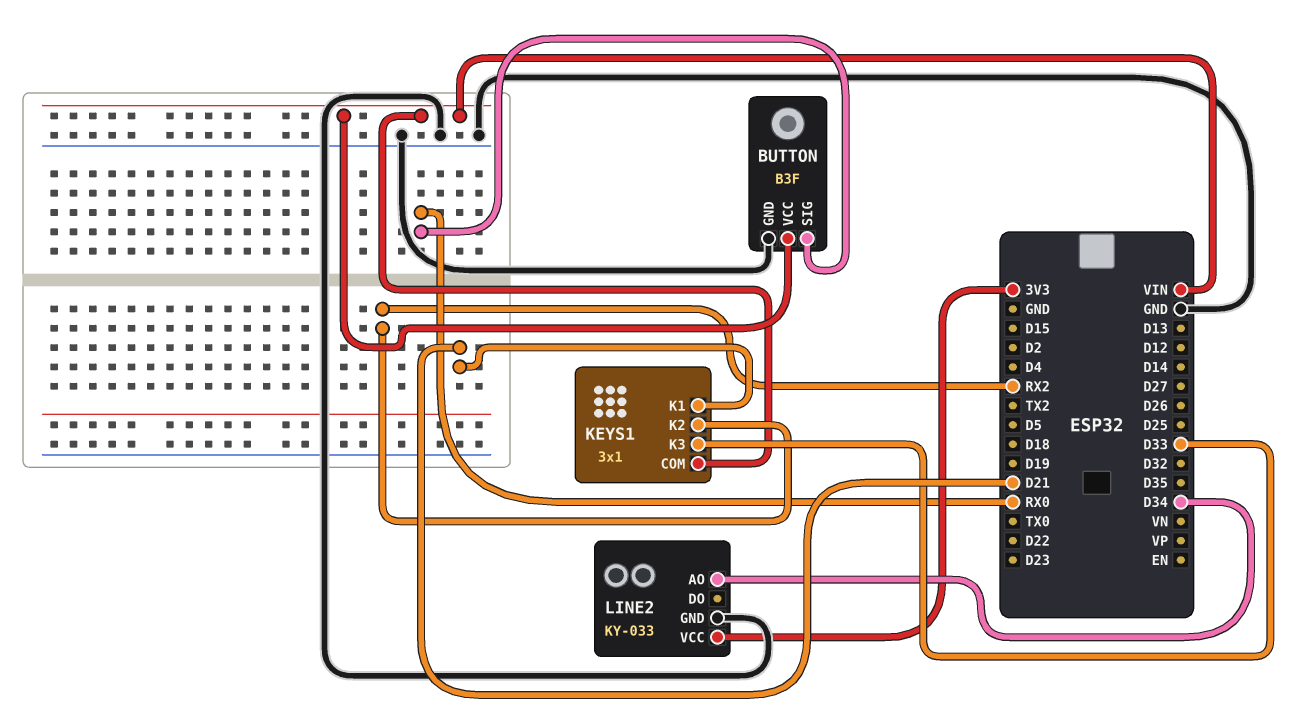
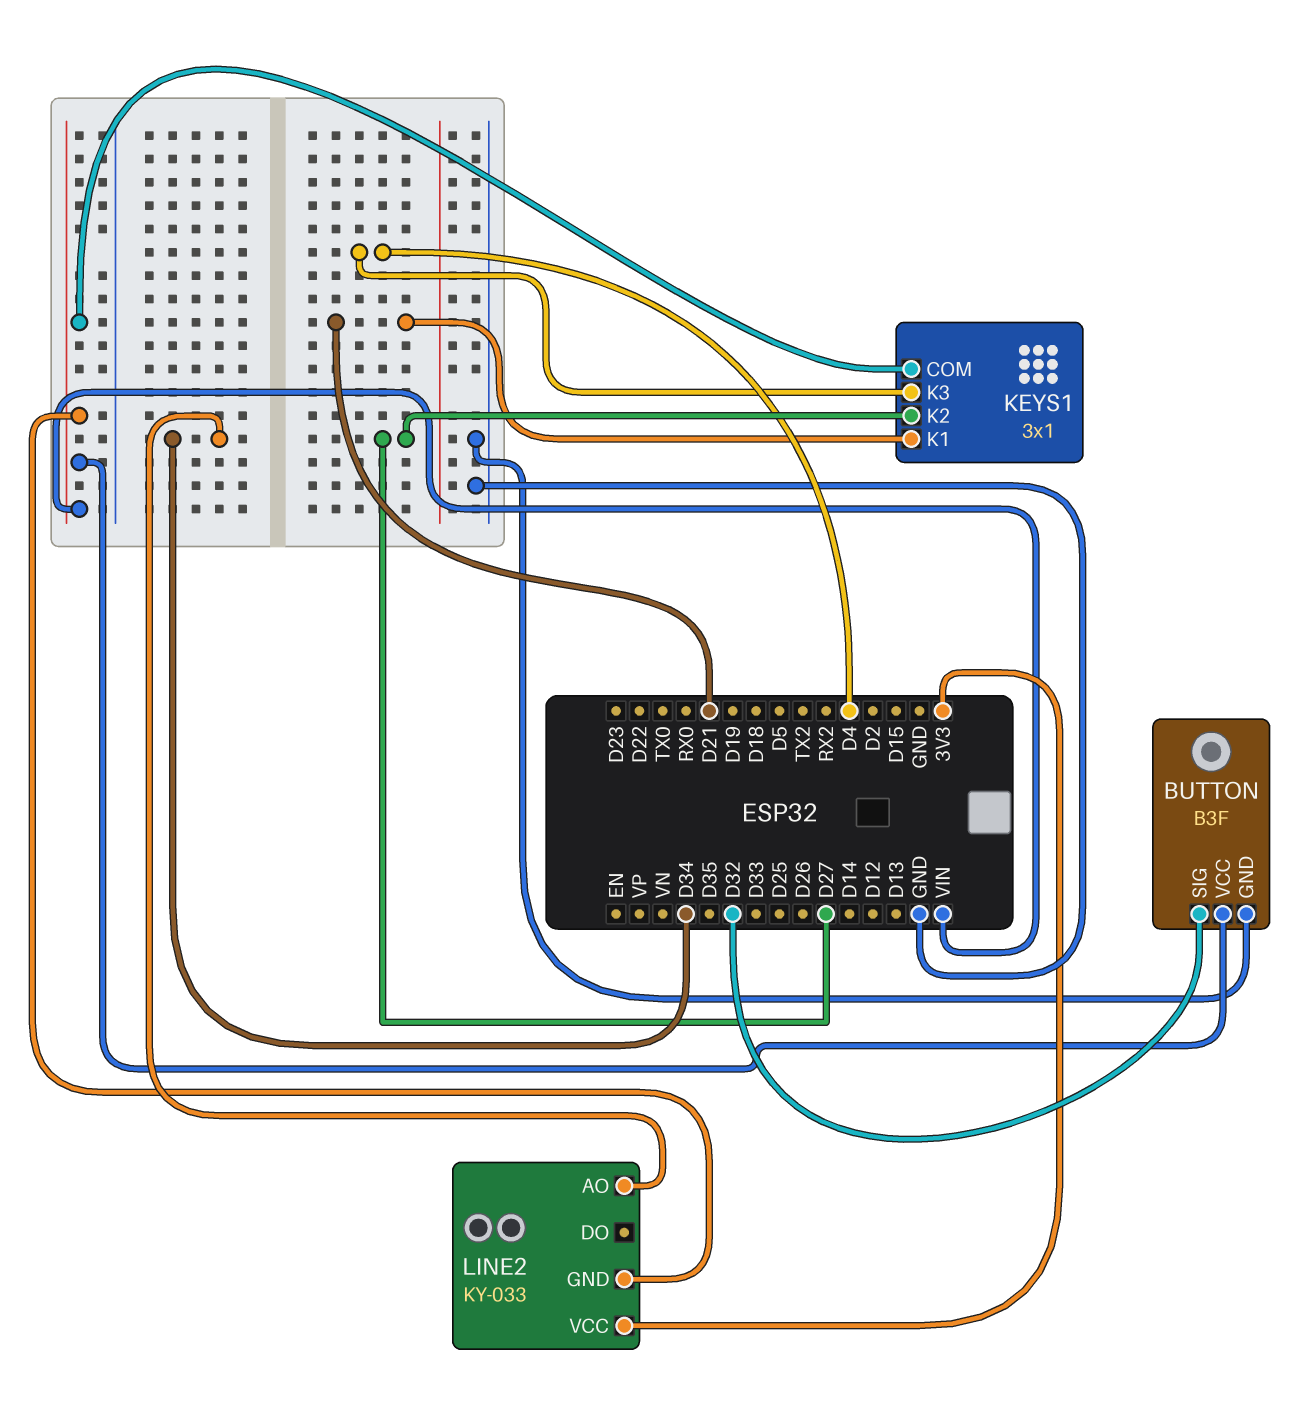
BUTTON pin SIG: RX0 -> D32
KEYS1 pin K2: RX2 -> D27
KEYS1 pin K3: D33 -> D4
LINE2 pin GND: GND -> VIN

